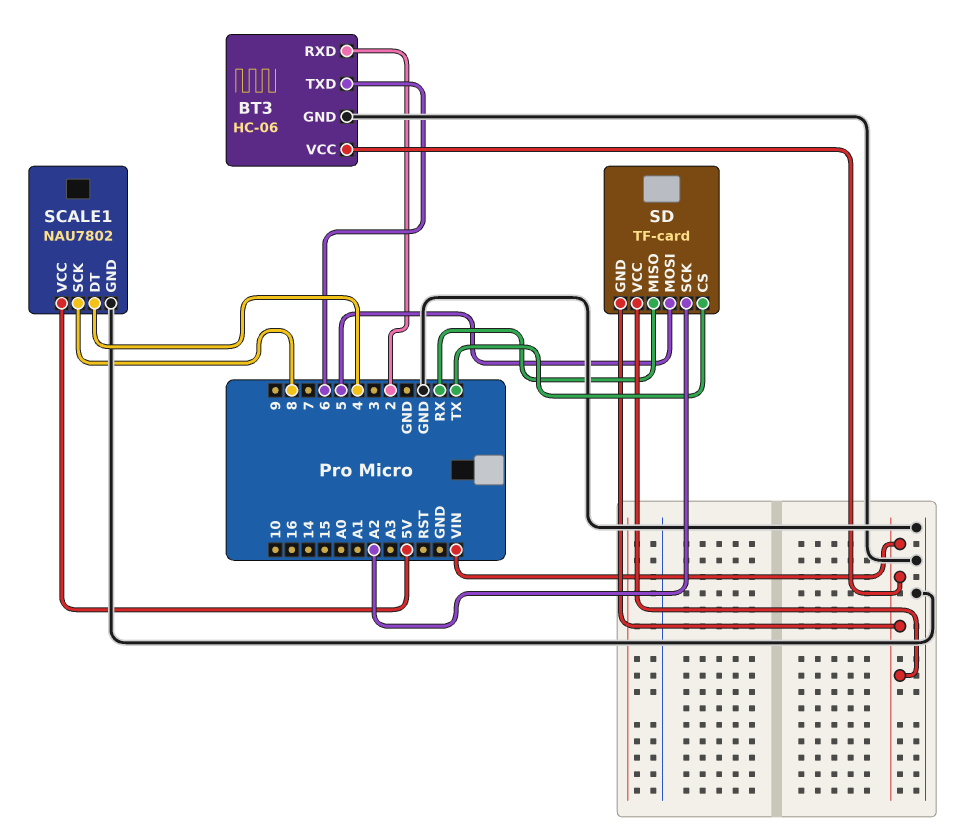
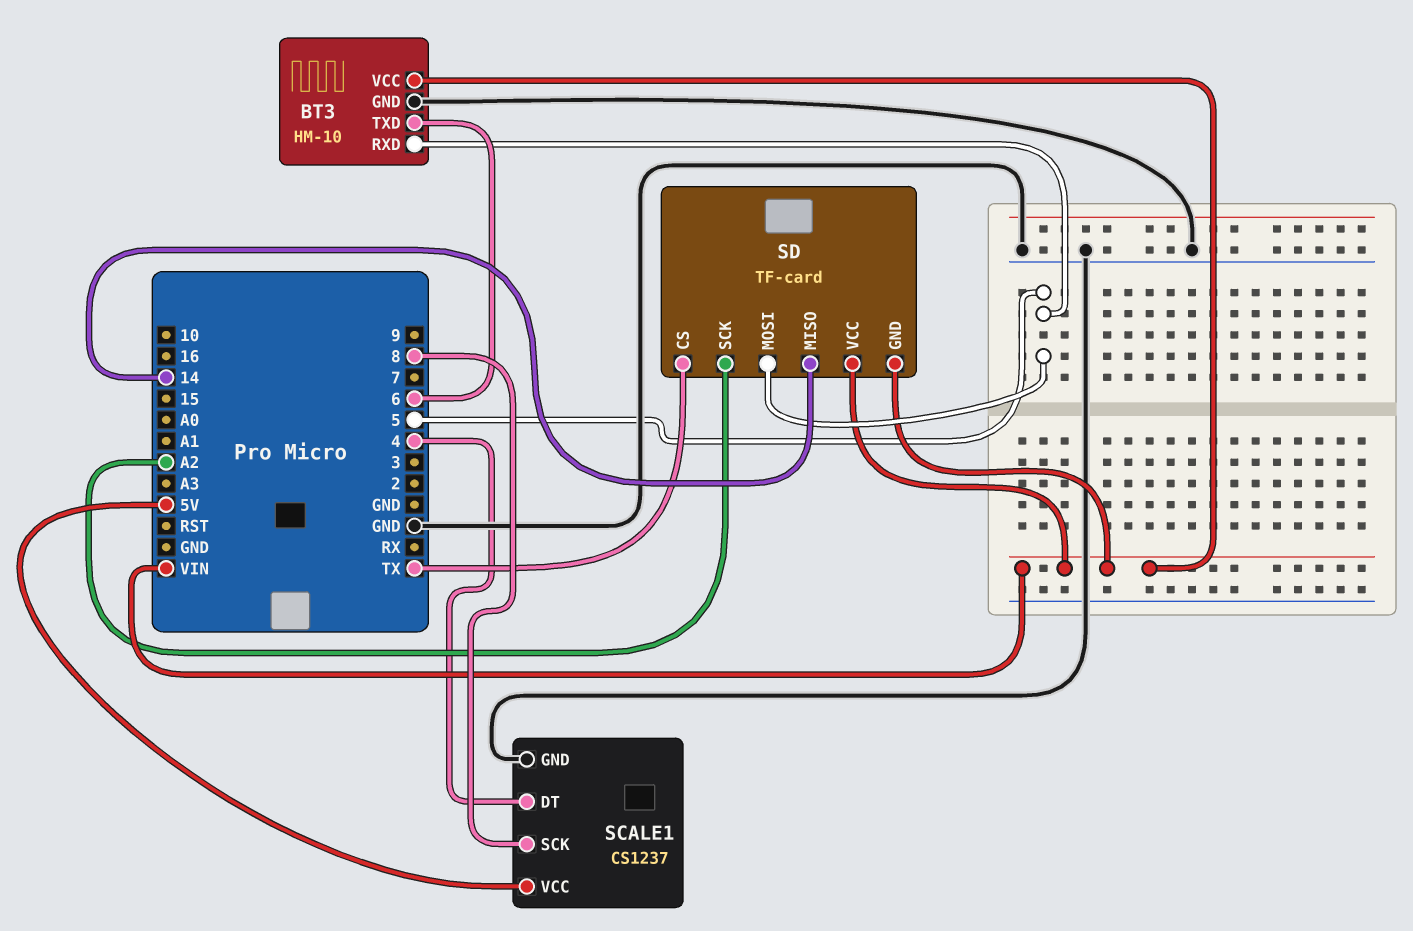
BT3: HC-06 -> HM-10
BT3 pin RXD: 2 -> 5
SCALE1: NAU7802 -> CS1237
SD pin MISO: RX -> 14

